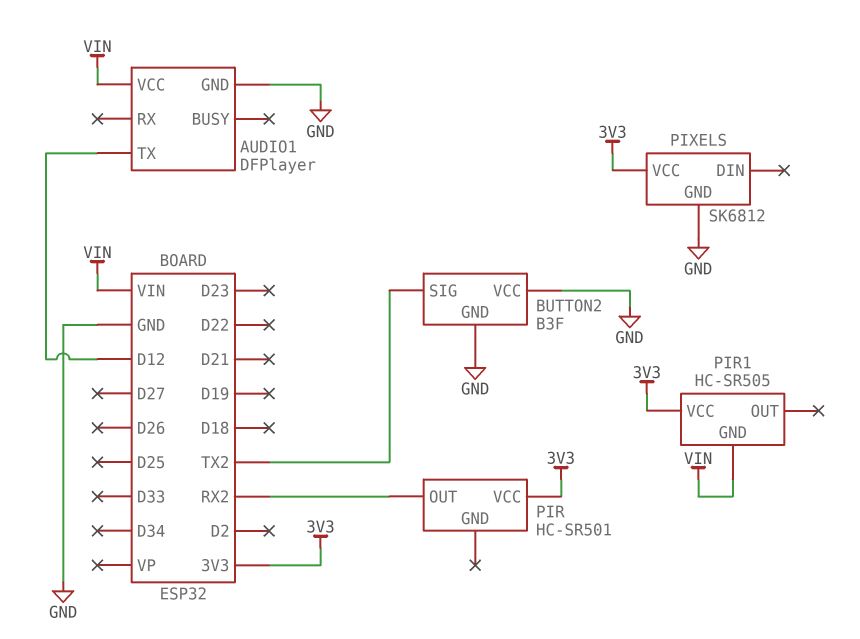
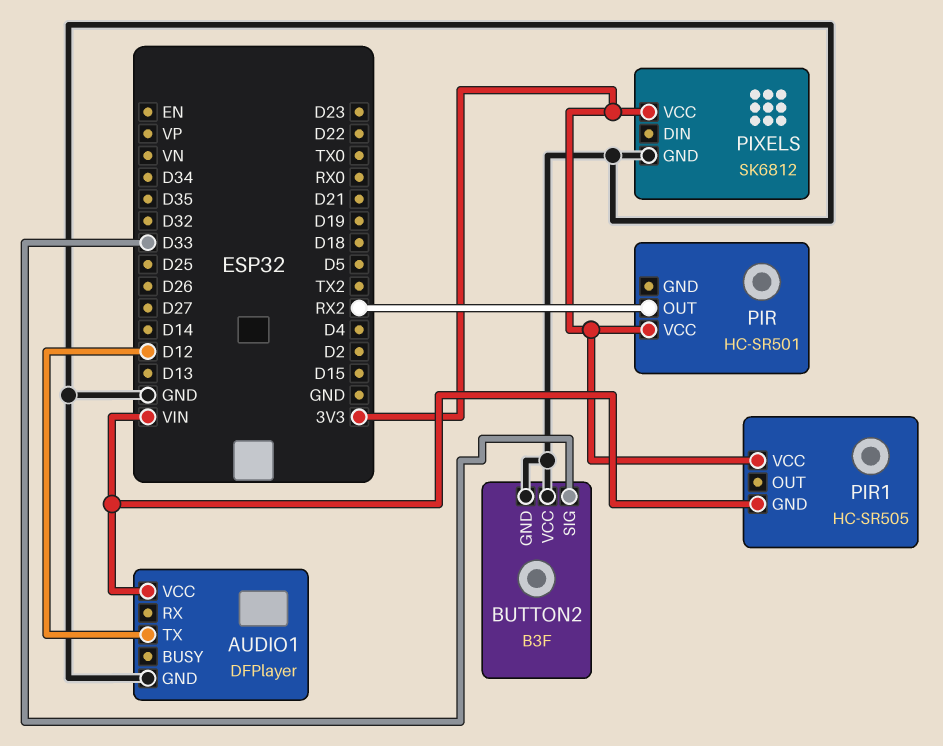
BUTTON2 pin SIG: TX2 -> D33

